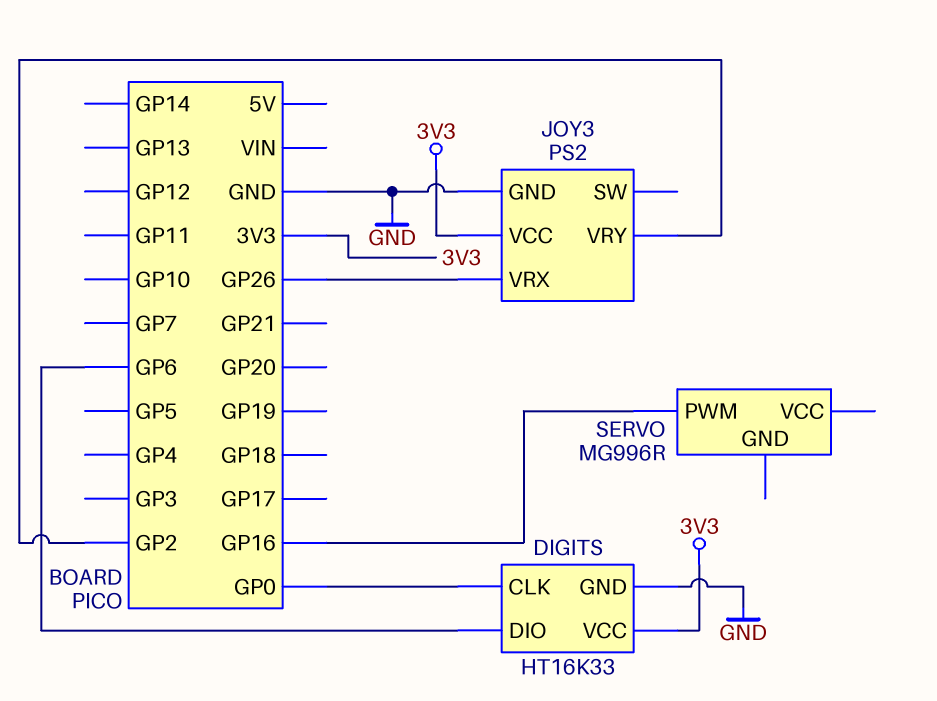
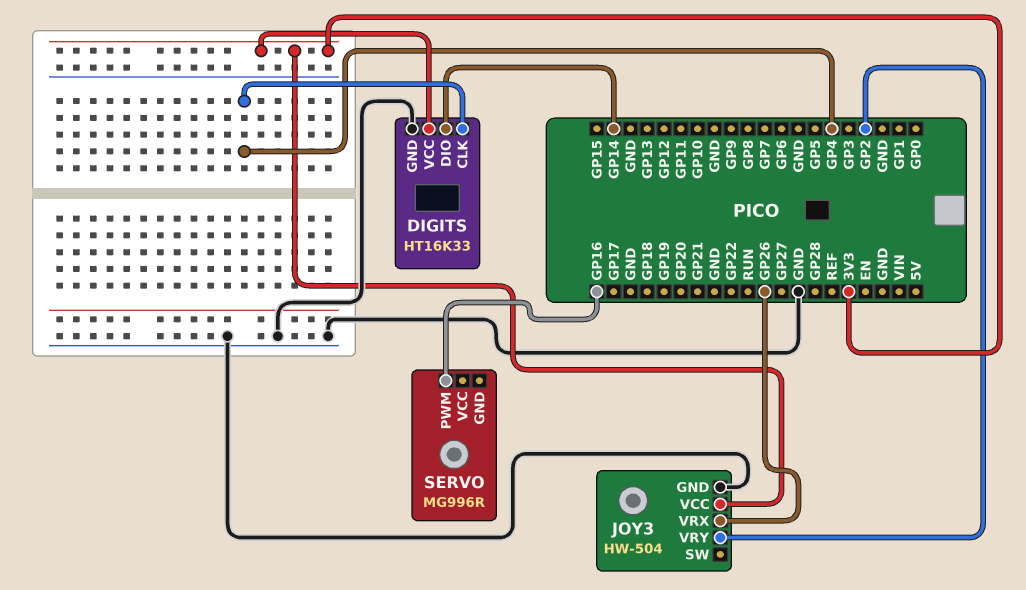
DIGITS pin CLK: GP0 -> GP4
DIGITS pin DIO: GP6 -> GP14
JOY3: PS2 -> HW-504

